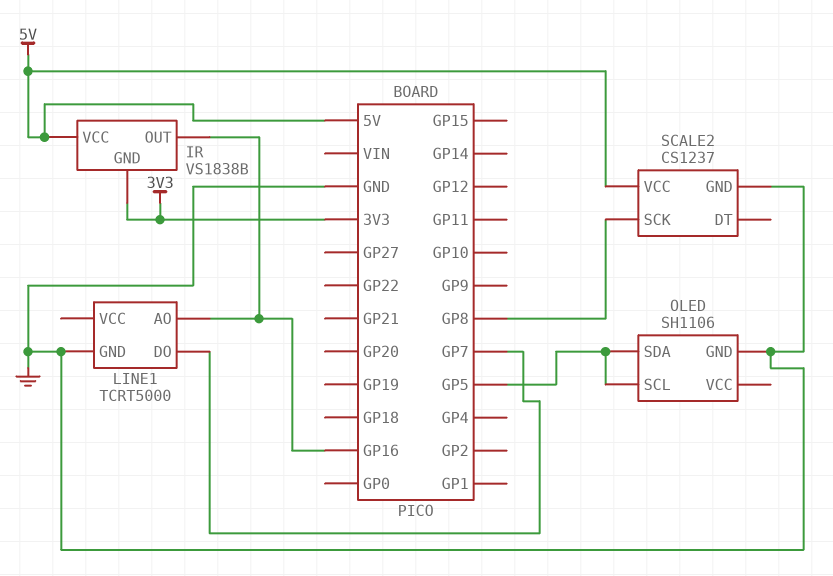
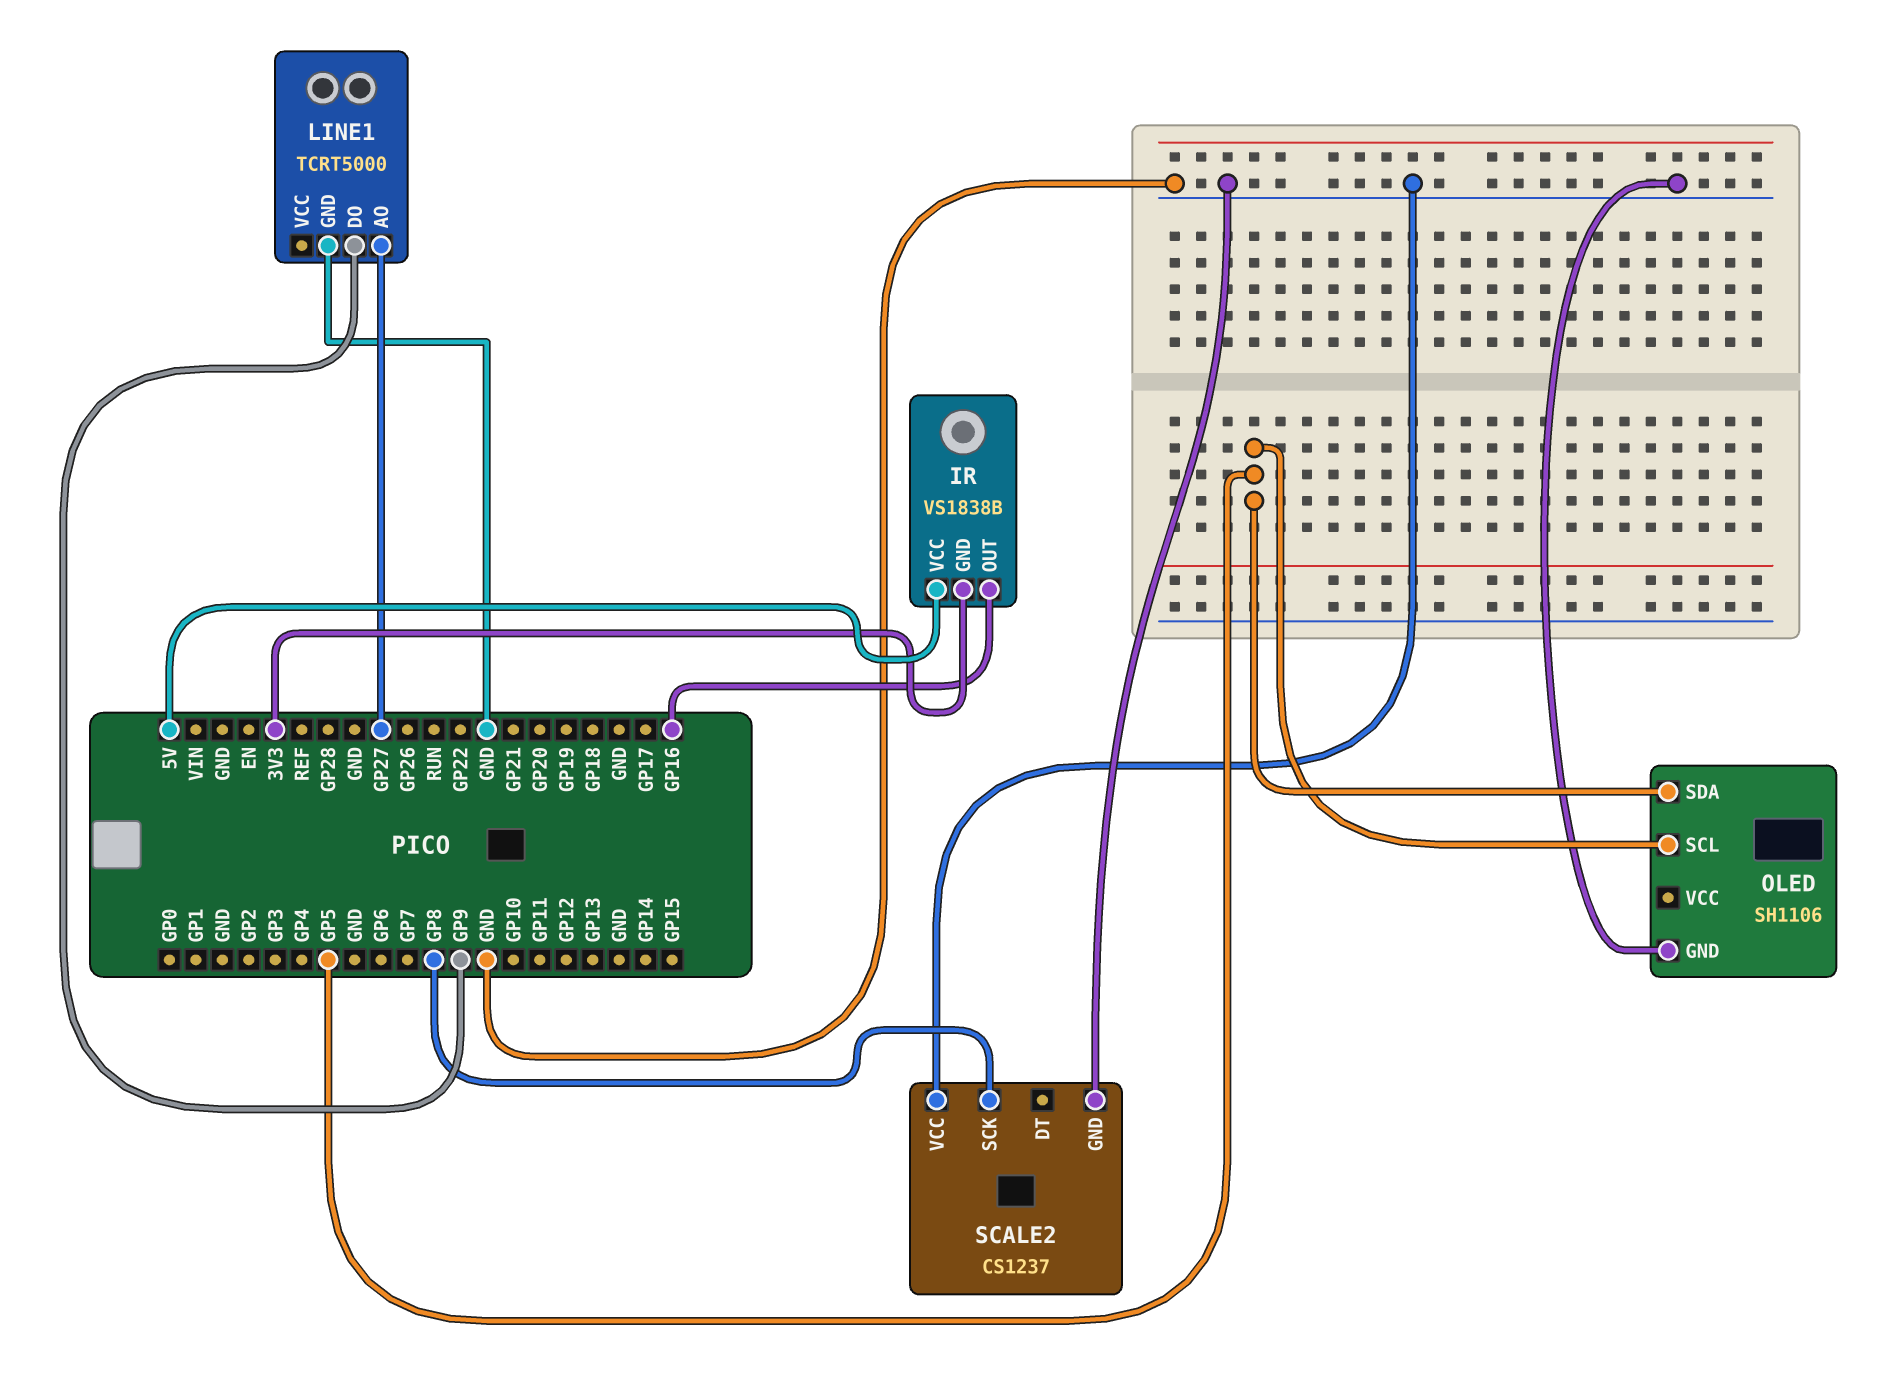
LINE1 pin AO: GP16 -> GP27
LINE1 pin DO: GP7 -> GP9
SCALE2 pin VCC: 5V -> GND

